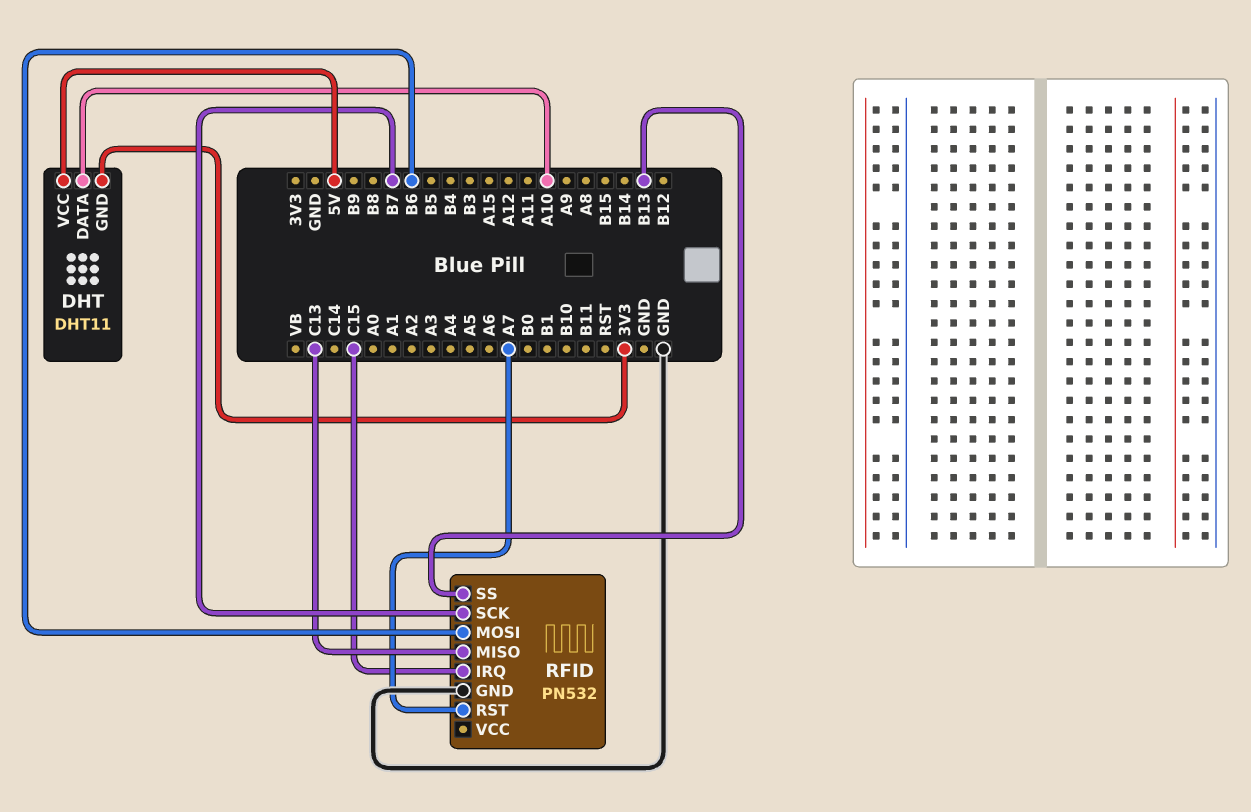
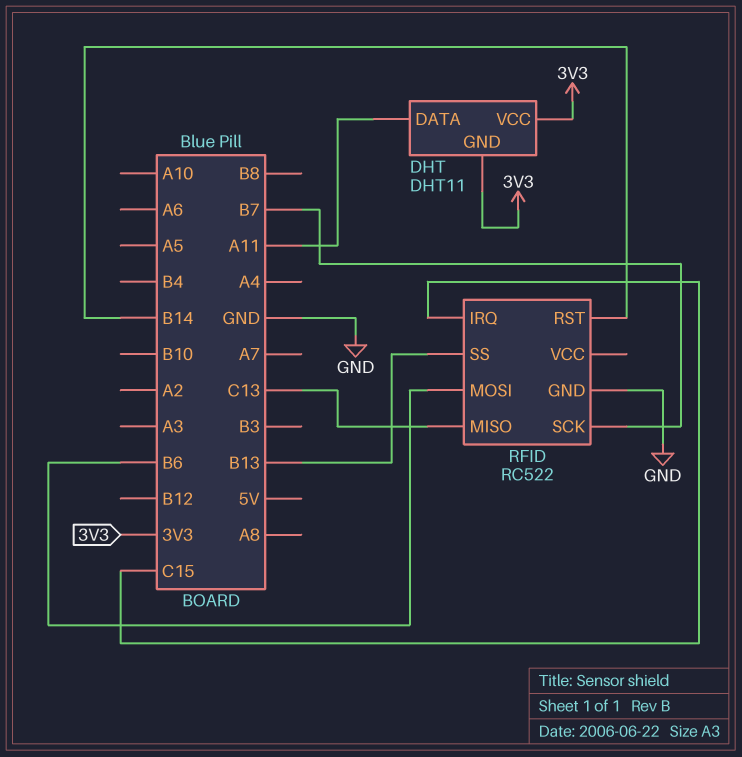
DHT pin DATA: A10 -> A11
DHT pin VCC: 5V -> 3V3
RFID: PN532 -> RC522
RFID pin RST: A7 -> B14

